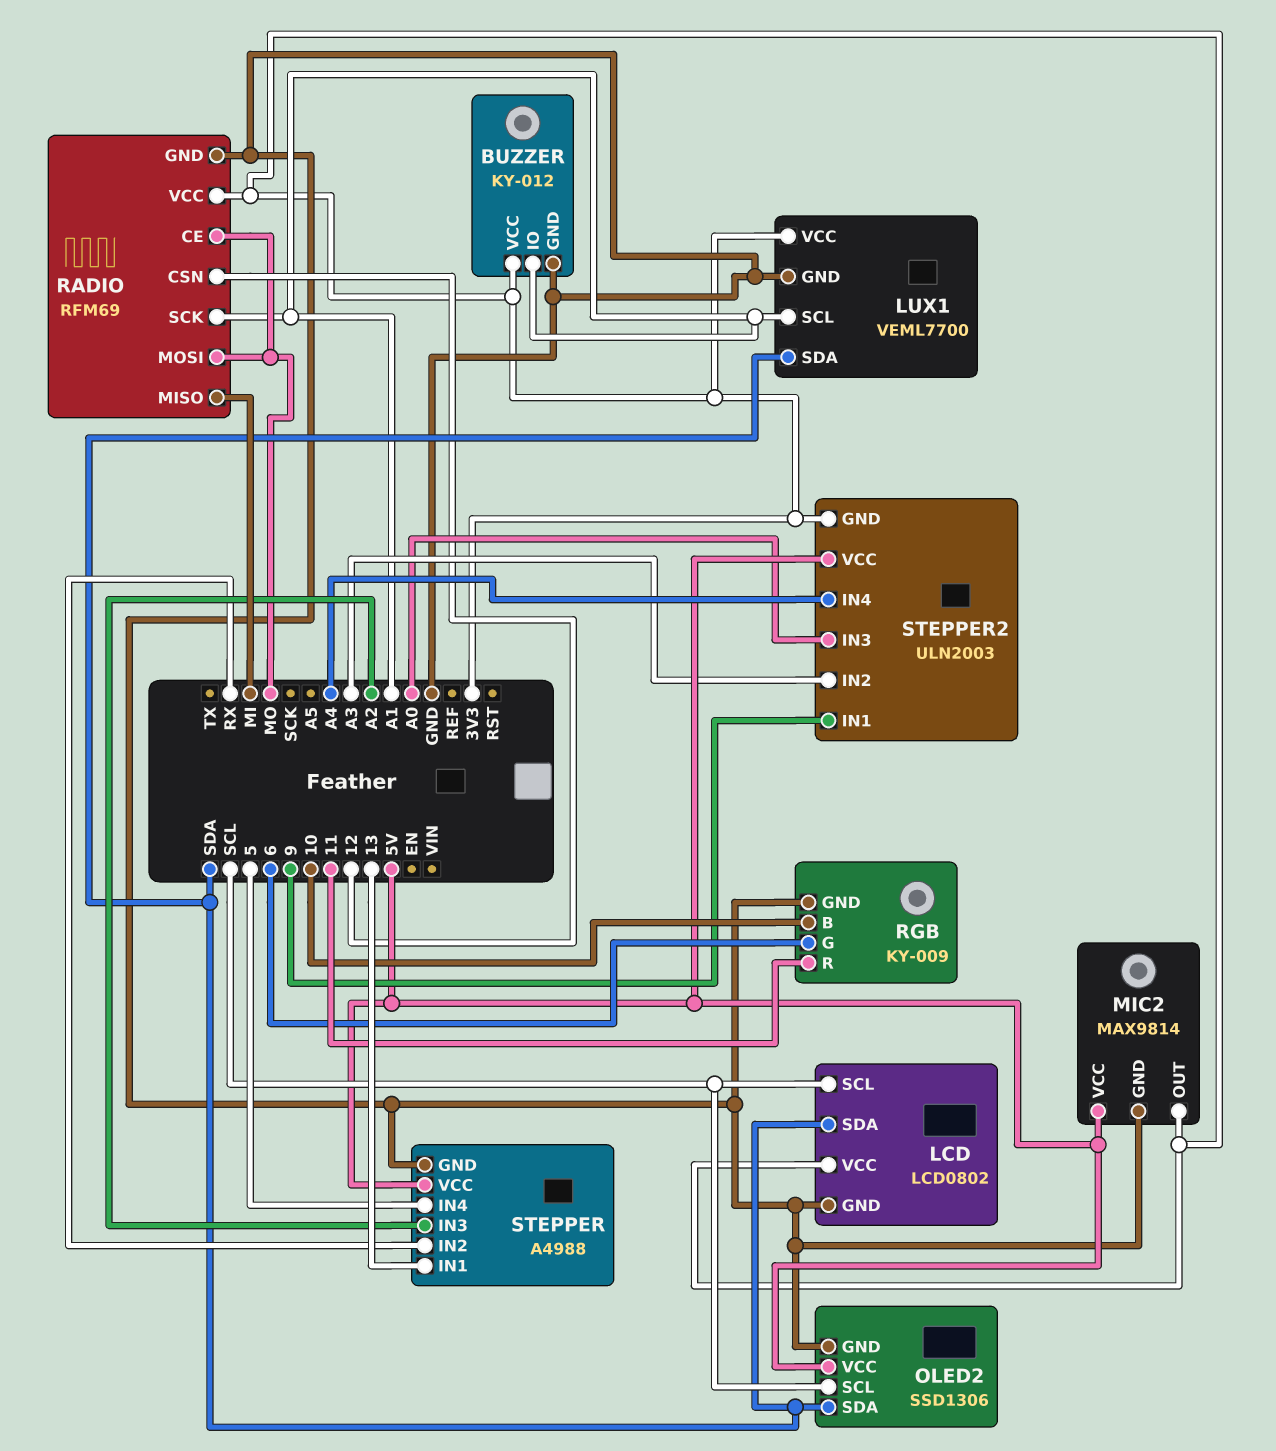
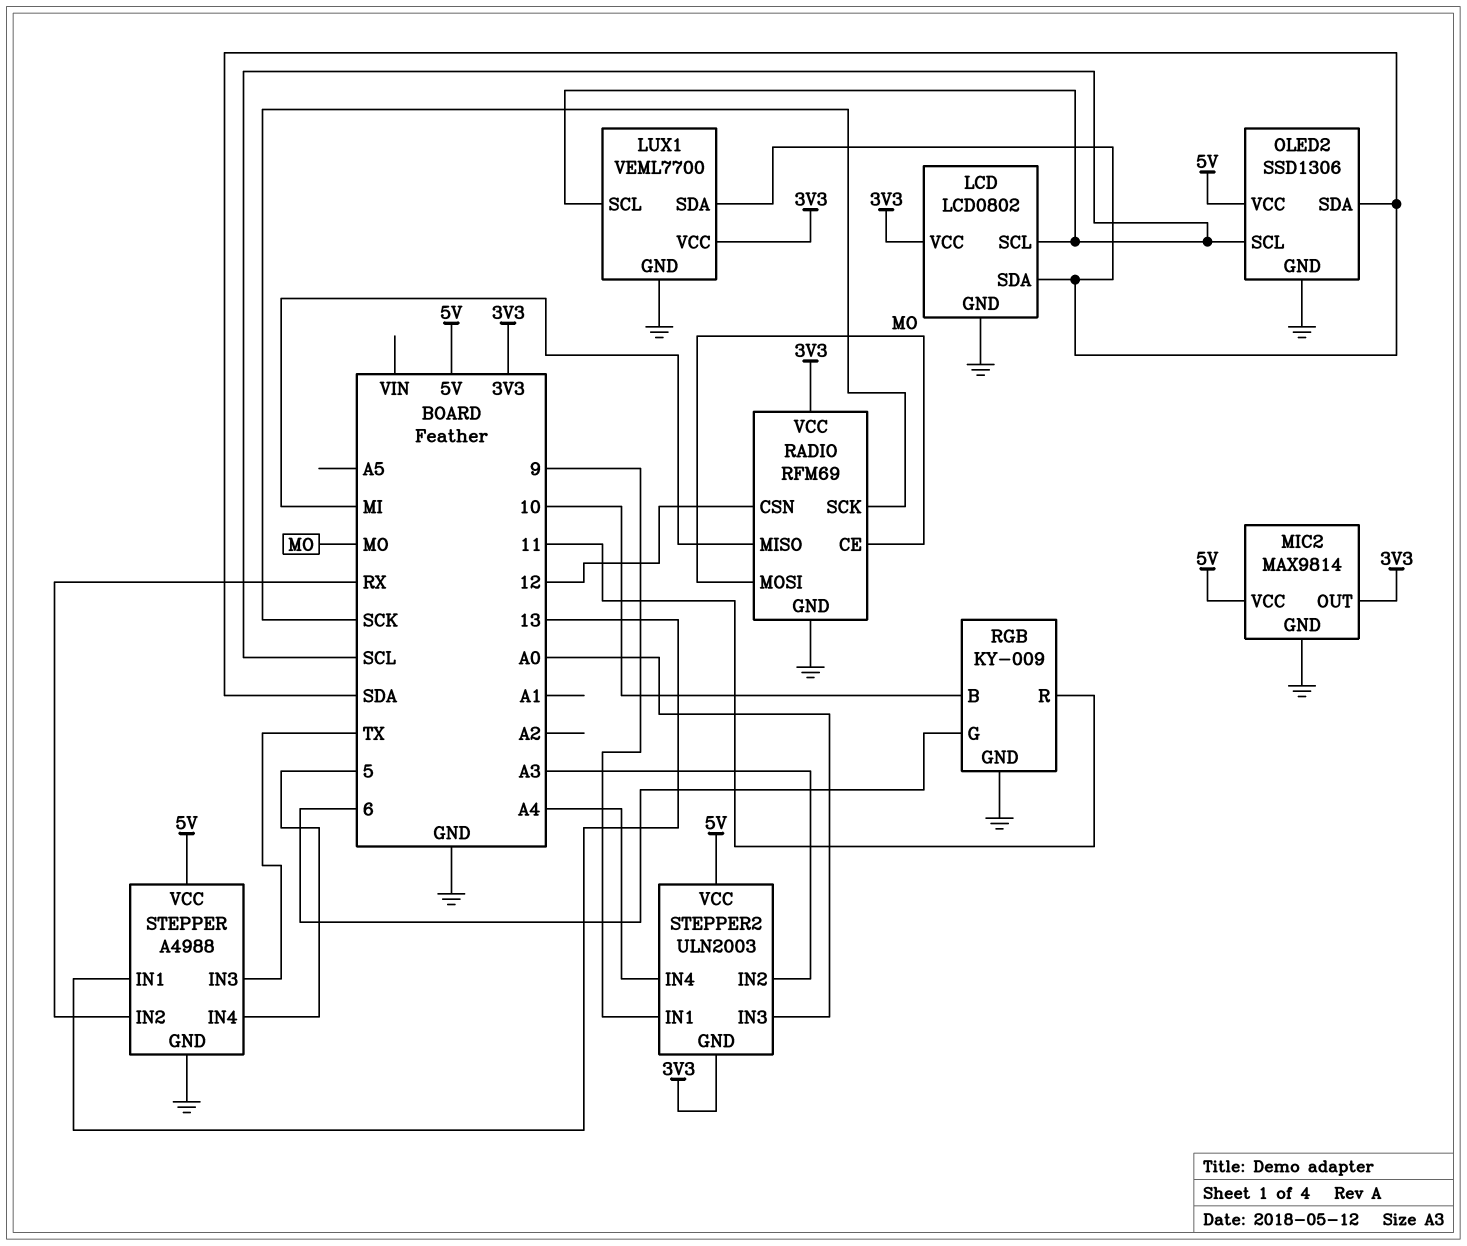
BUZZER: KY-012 -> none
BUZZER pin GND: GND -> none
BUZZER pin IO: A1 -> none
BUZZER pin VCC: 3V3 -> none
LUX1 pin SCL: A1 -> SCL
RADIO pin SCK: A1 -> SCK
STEPPER pin IN3: A2 -> TX

